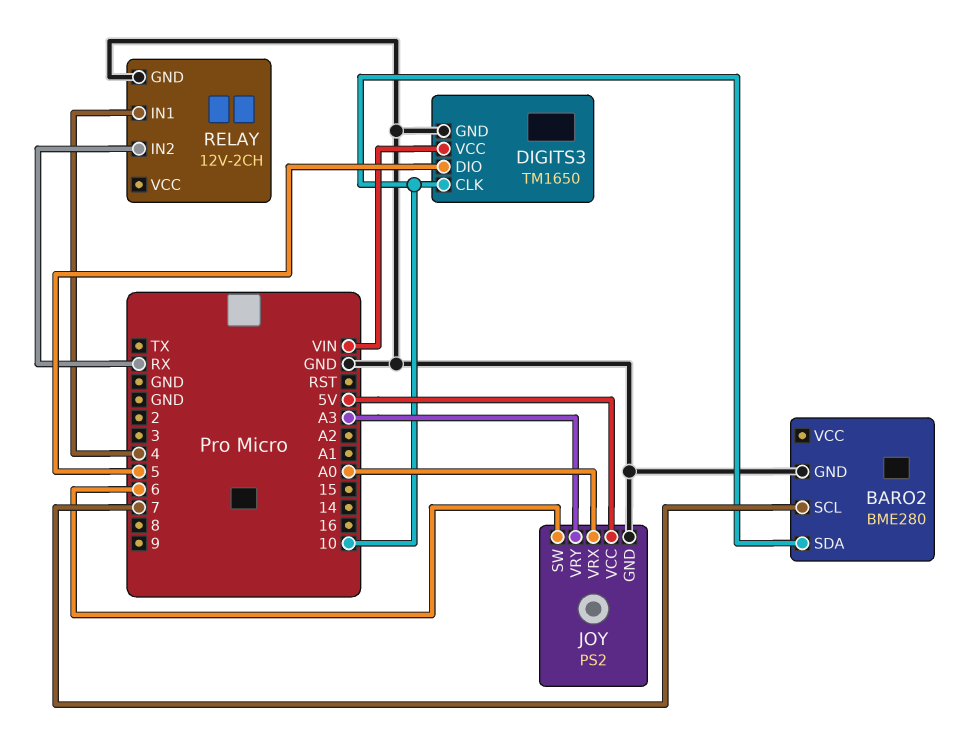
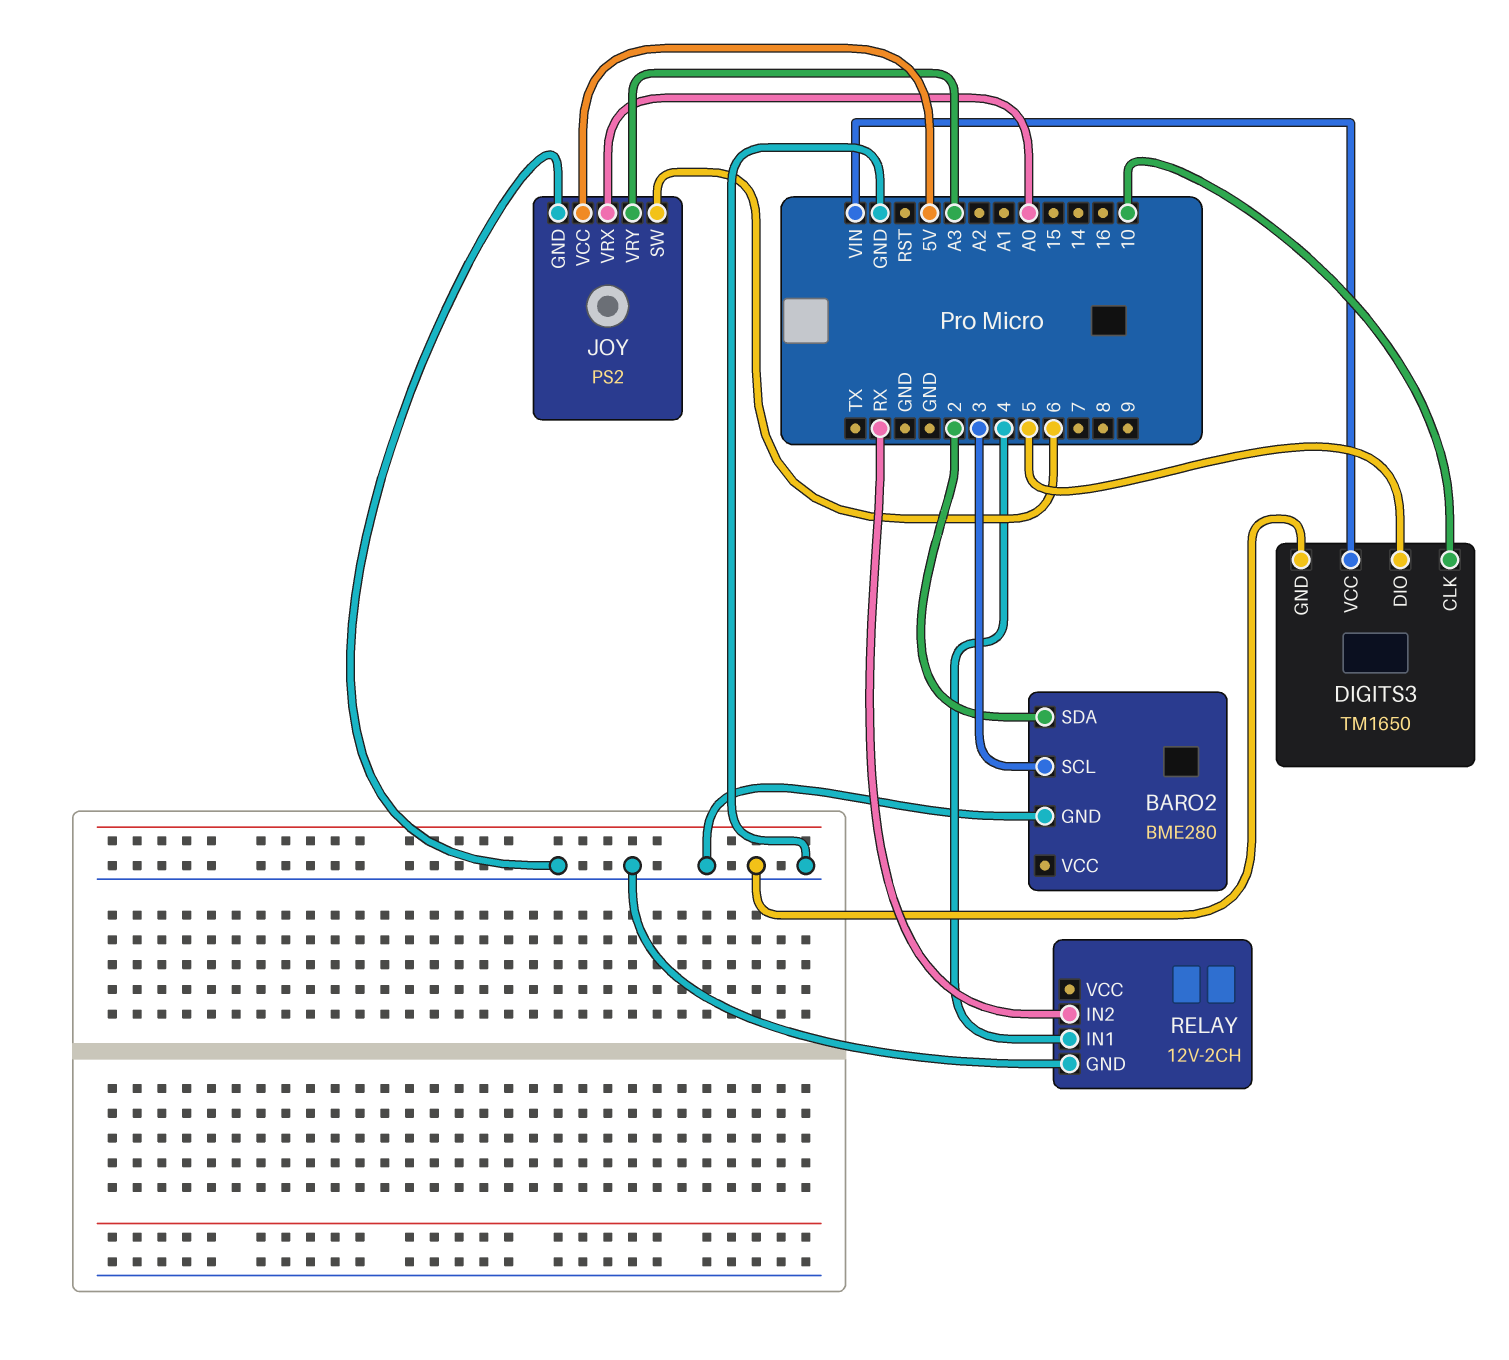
BARO2 pin SCL: 7 -> 3
BARO2 pin SDA: 10 -> 2

